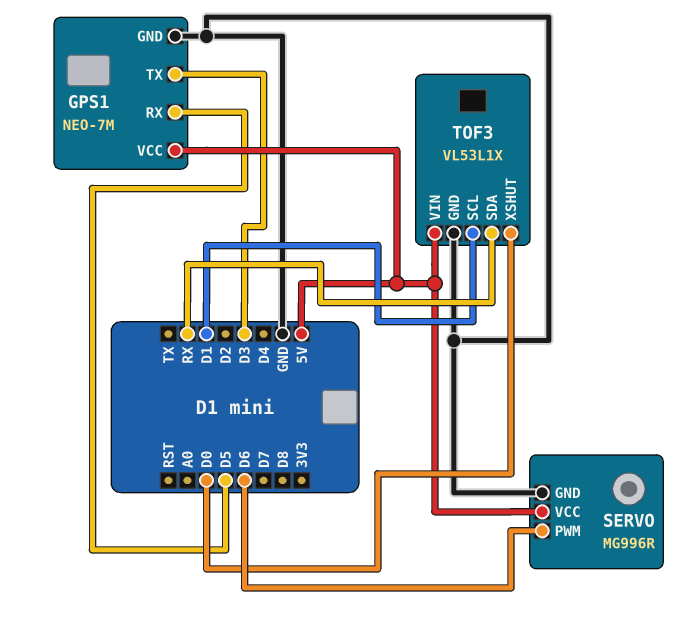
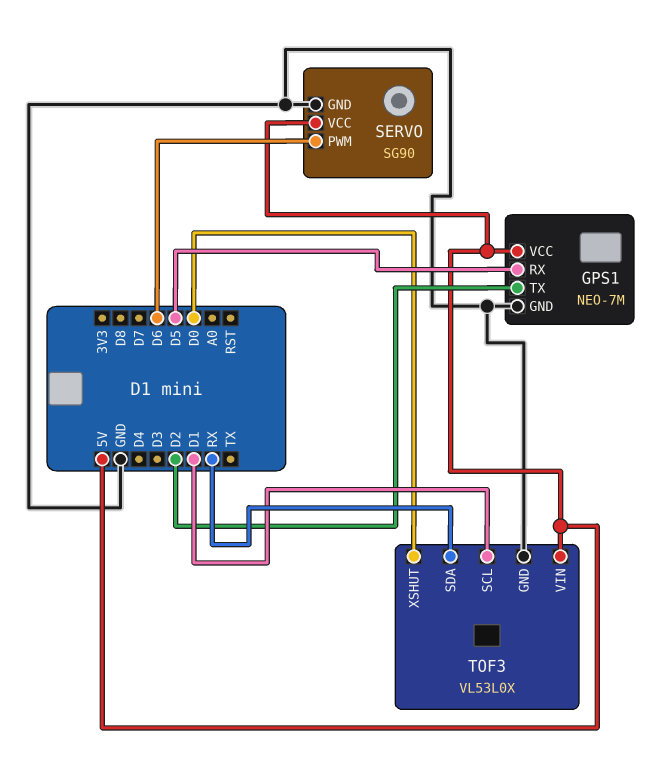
GPS1 pin TX: D3 -> D2
SERVO: MG996R -> SG90
TOF3: VL53L1X -> VL53L0X

